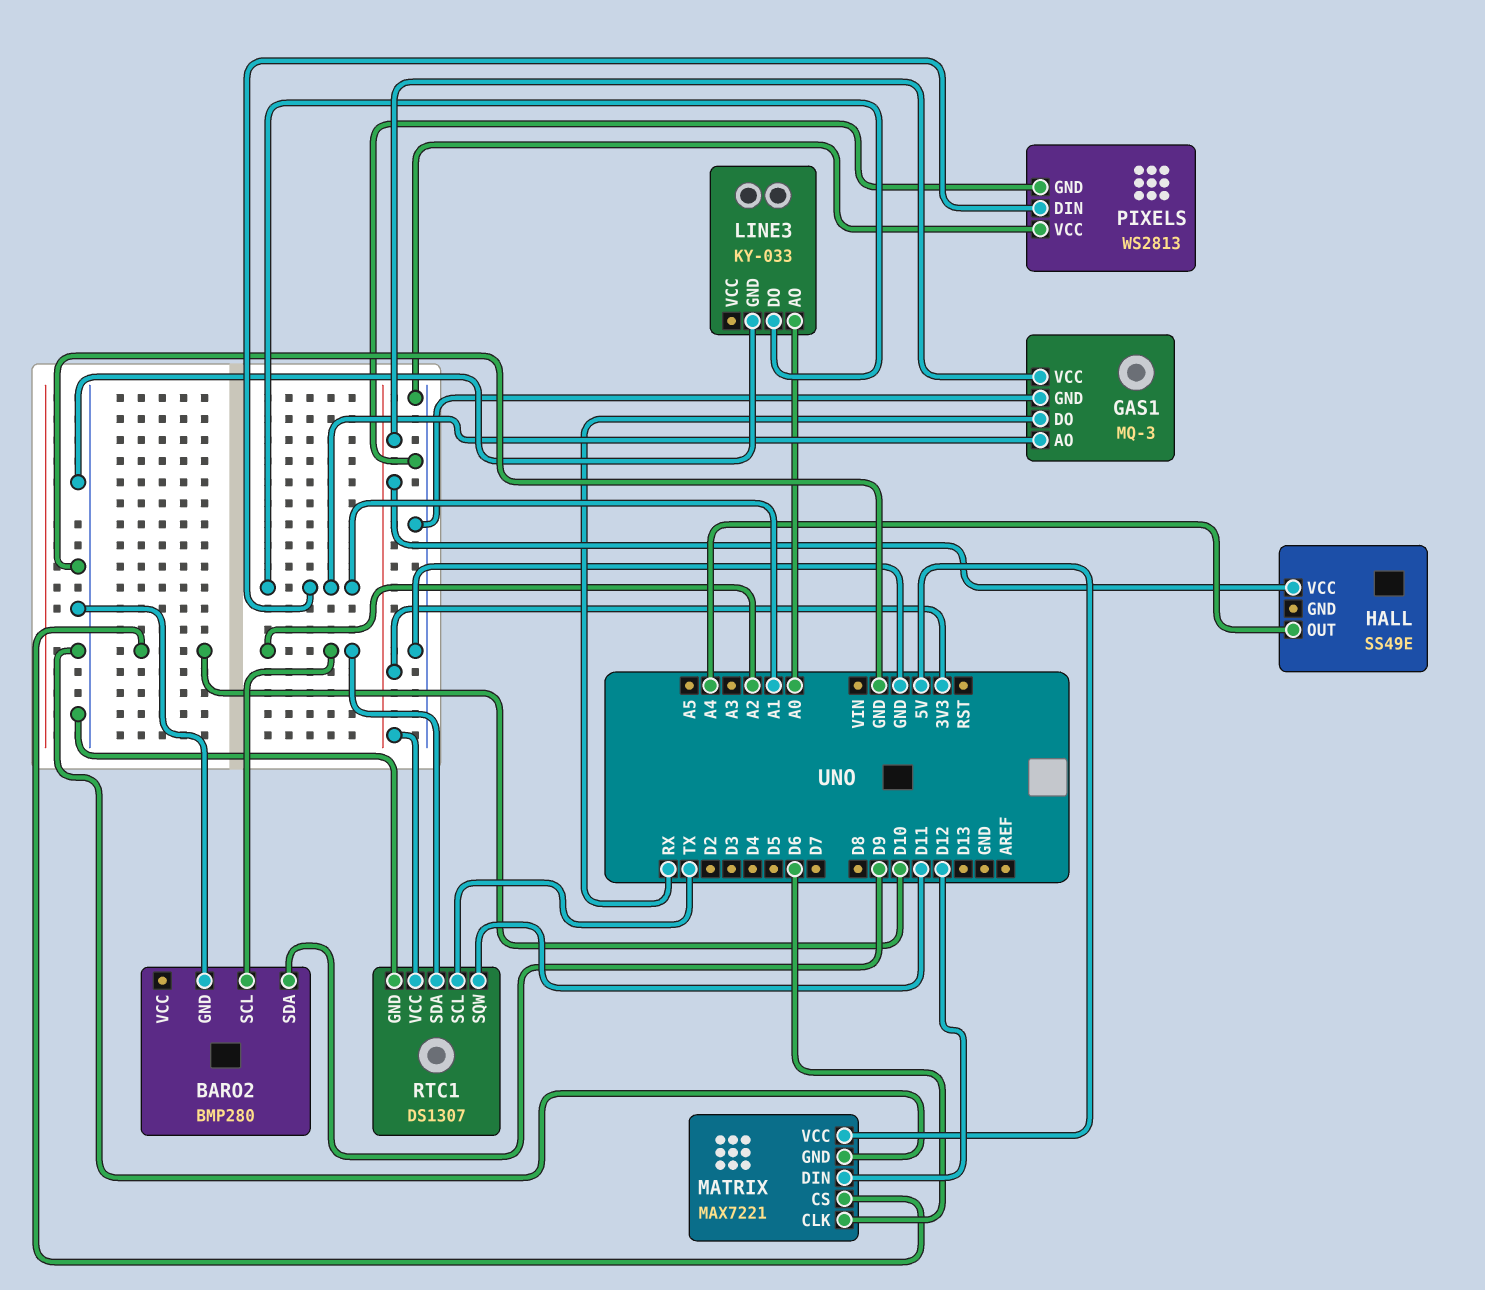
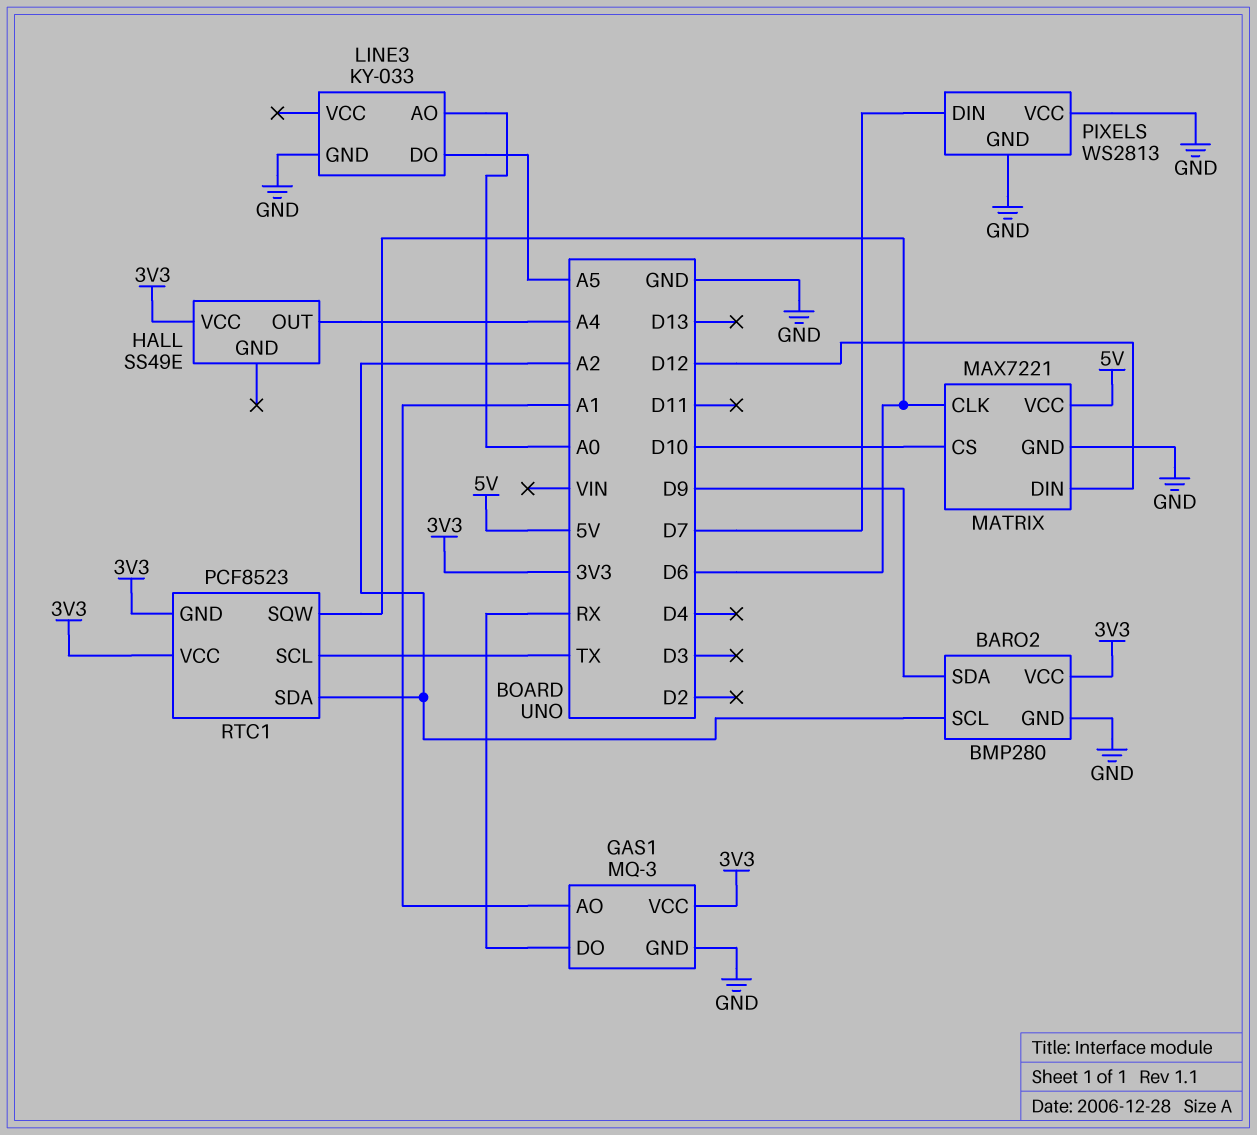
BARO2 pin VCC: none -> 3V3
LINE3 pin DO: A1 -> A5
PIXELS pin DIN: A1 -> D7
RTC1: DS1307 -> PCF8523
RTC1 pin GND: GND -> 3V3
RTC1 pin SQW: D11 -> D6

